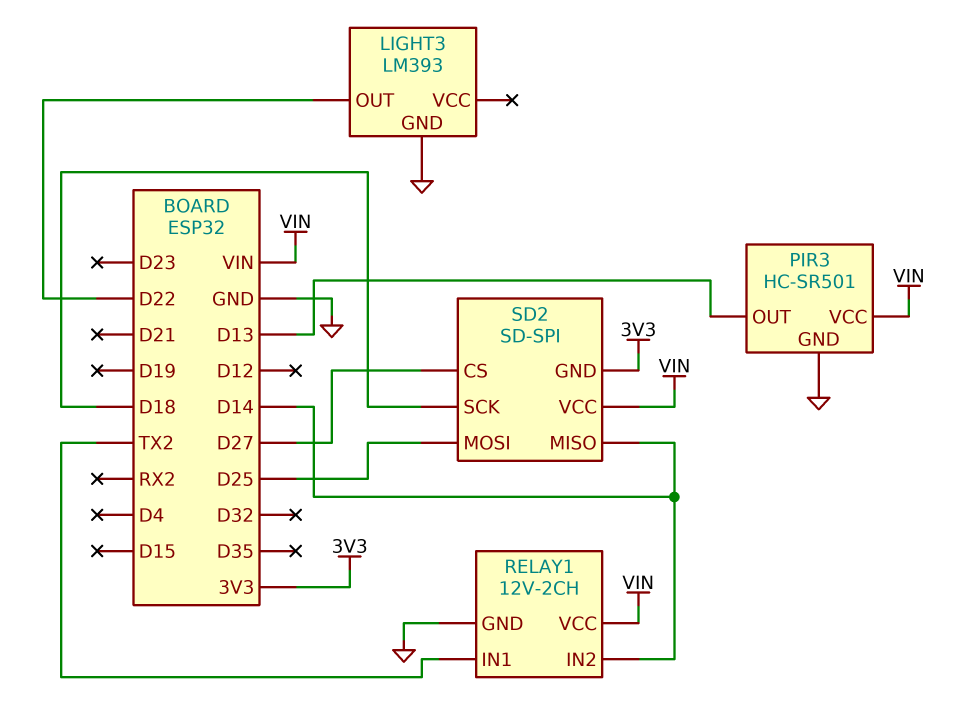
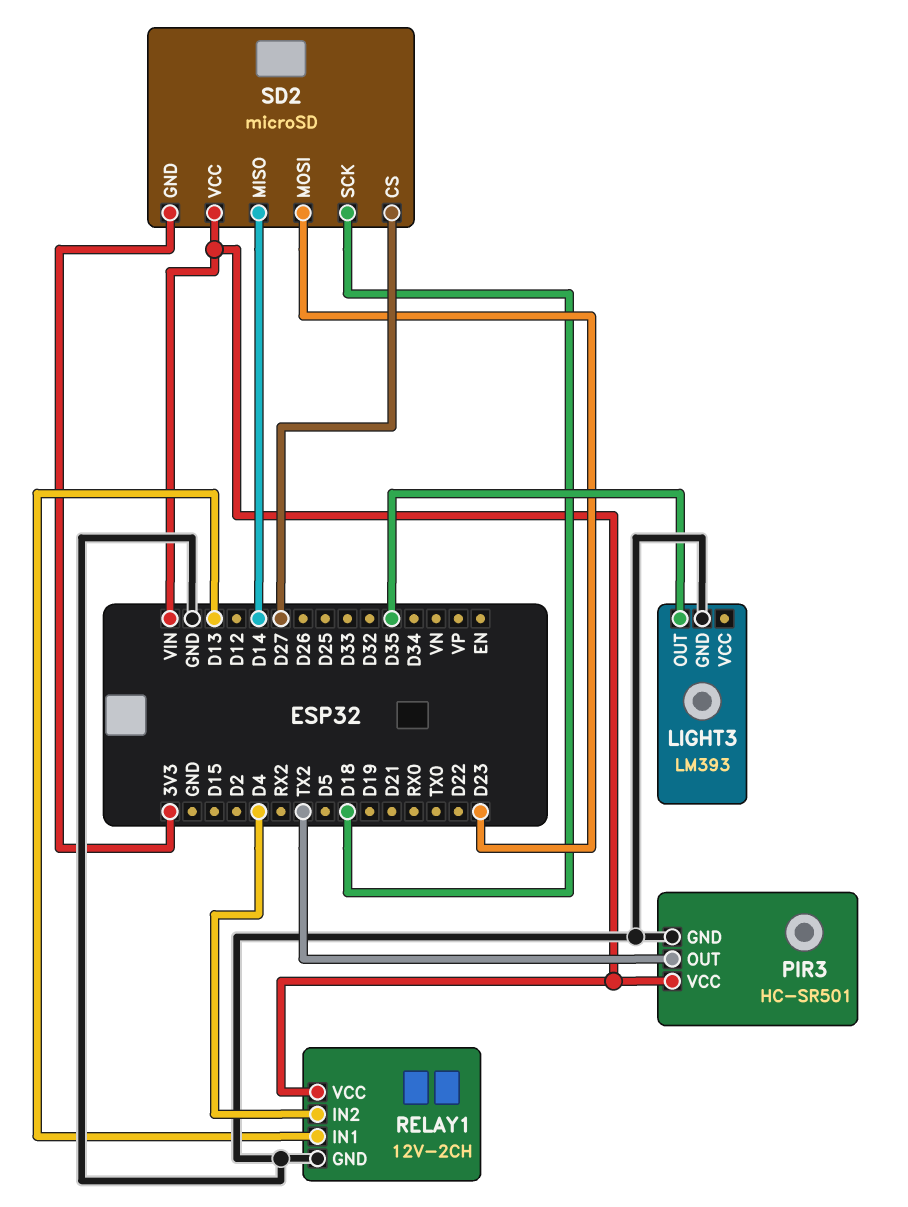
LIGHT3 pin OUT: D22 -> D35
PIR3 pin OUT: D13 -> TX2
RELAY1 pin IN1: TX2 -> D13
RELAY1 pin IN2: D14 -> D4
SD2: SD-SPI -> microSD
SD2 pin MOSI: D25 -> D23

